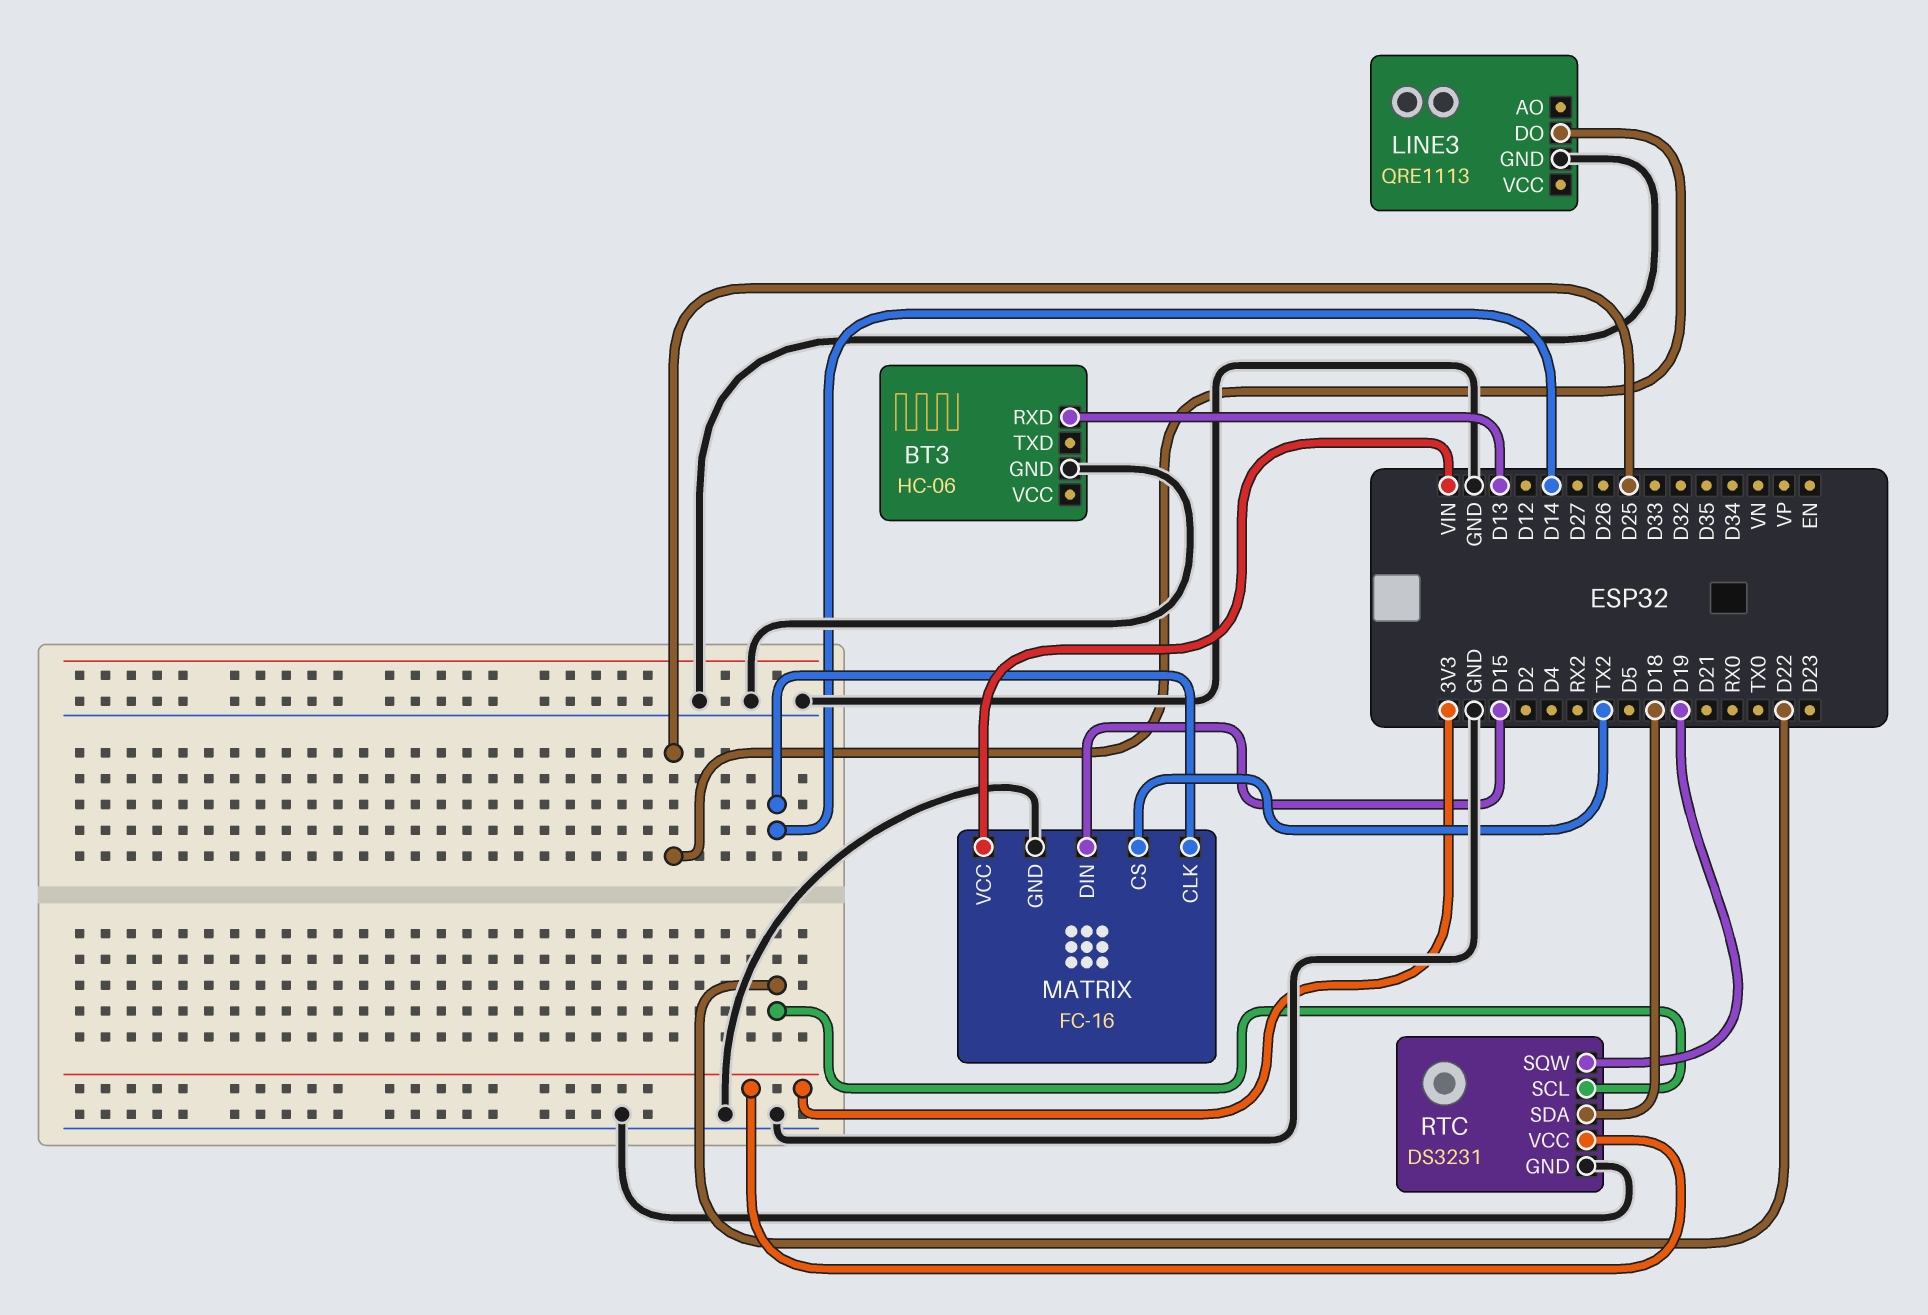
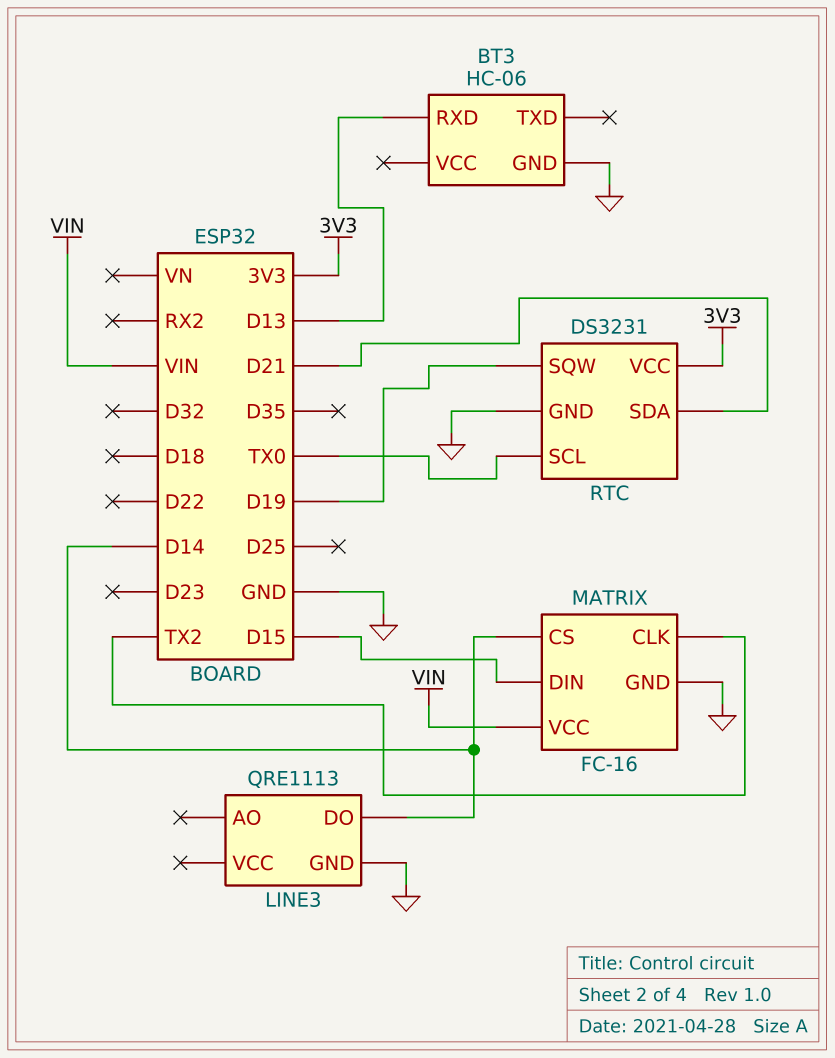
LINE3 pin DO: D25 -> D14
MATRIX pin CLK: D14 -> TX2
MATRIX pin CS: TX2 -> D14
RTC pin SCL: D22 -> TX0
RTC pin SDA: D18 -> D21

